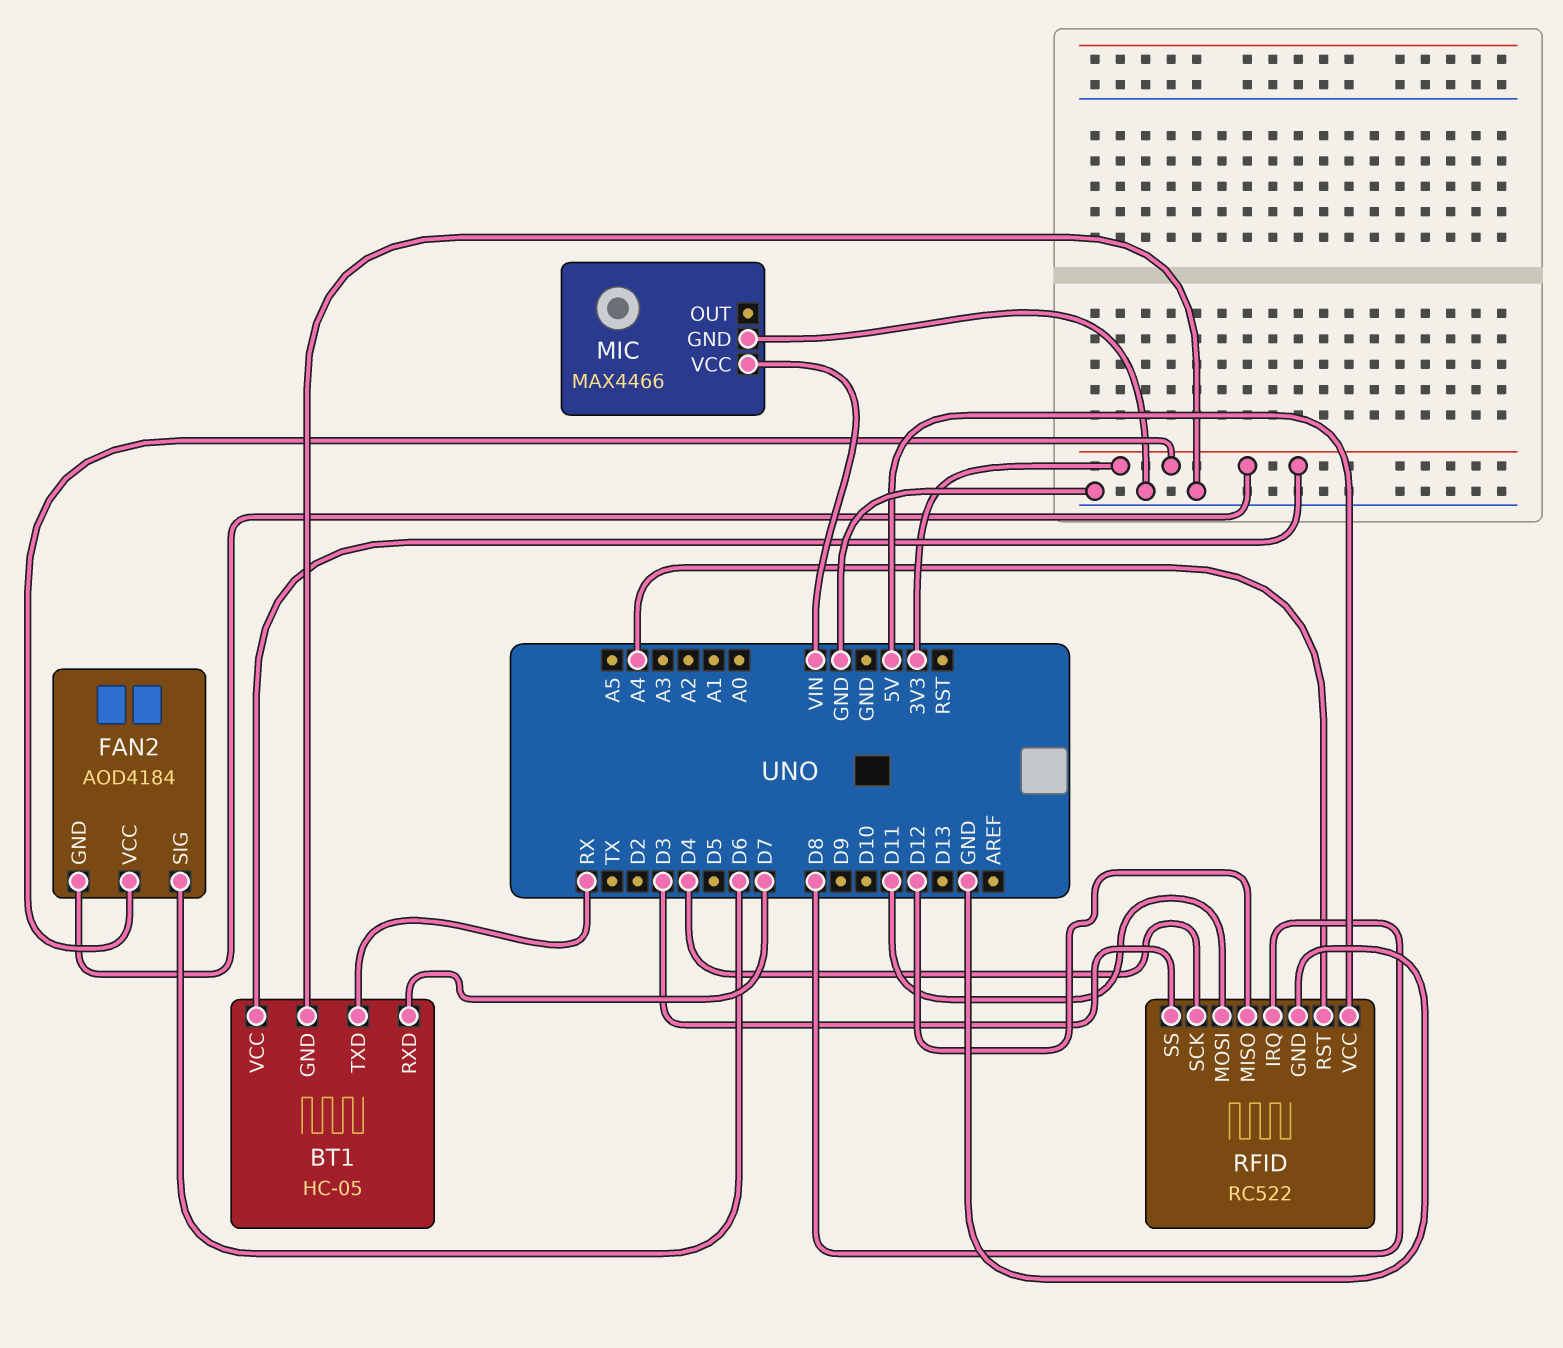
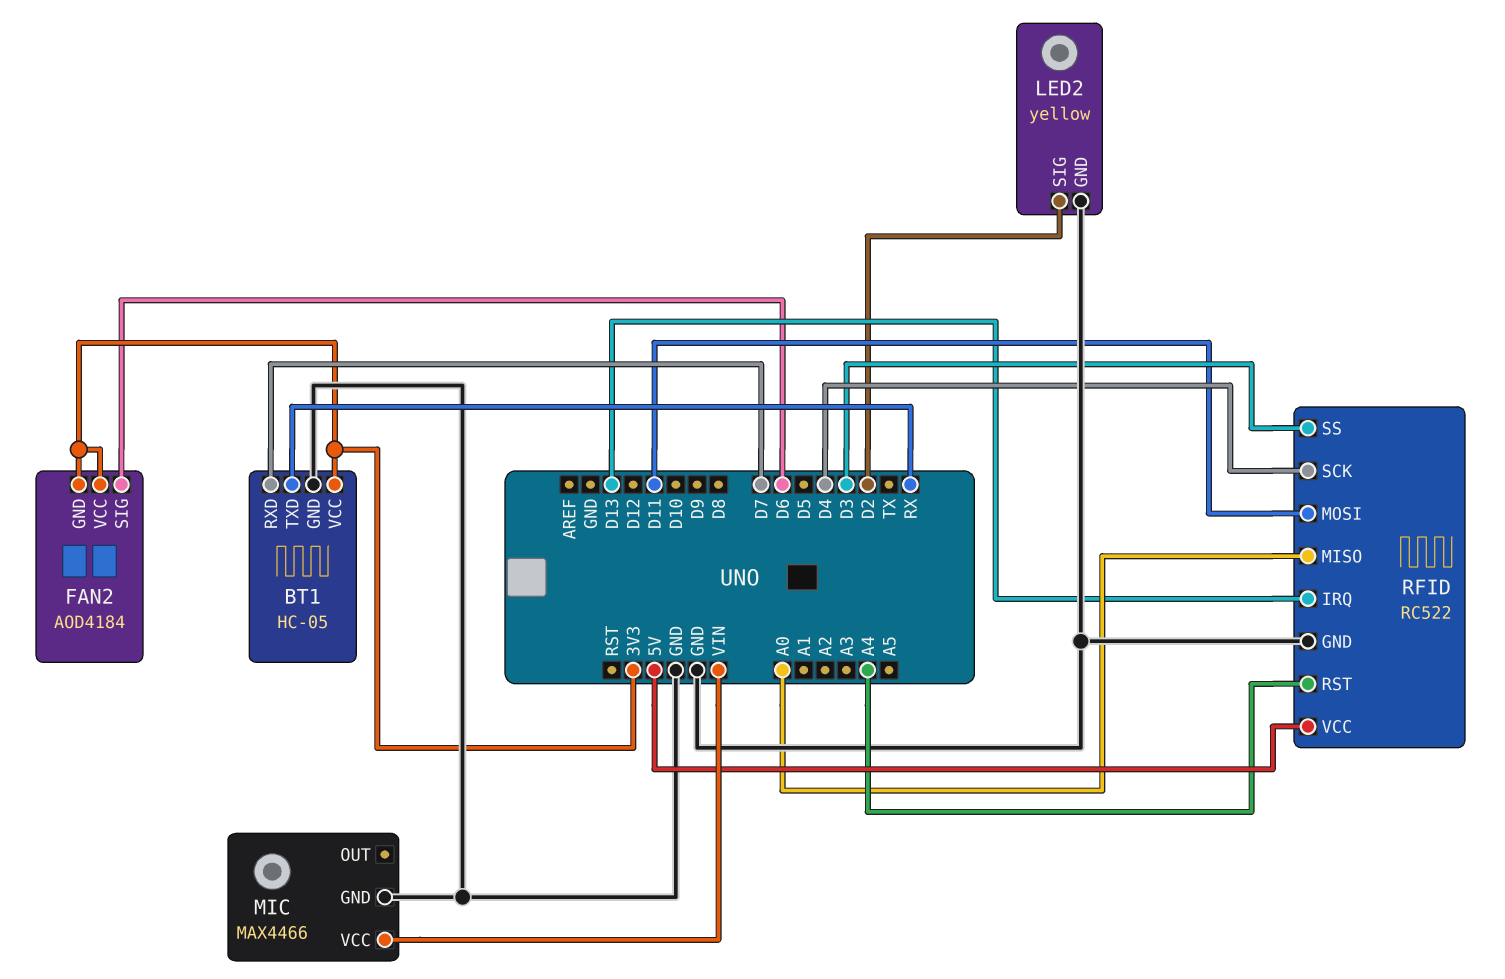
LED2: none -> yellow
LED2 pin GND: none -> GND
LED2 pin SIG: none -> D2
RFID pin IRQ: D8 -> D13
RFID pin MISO: D12 -> A0

